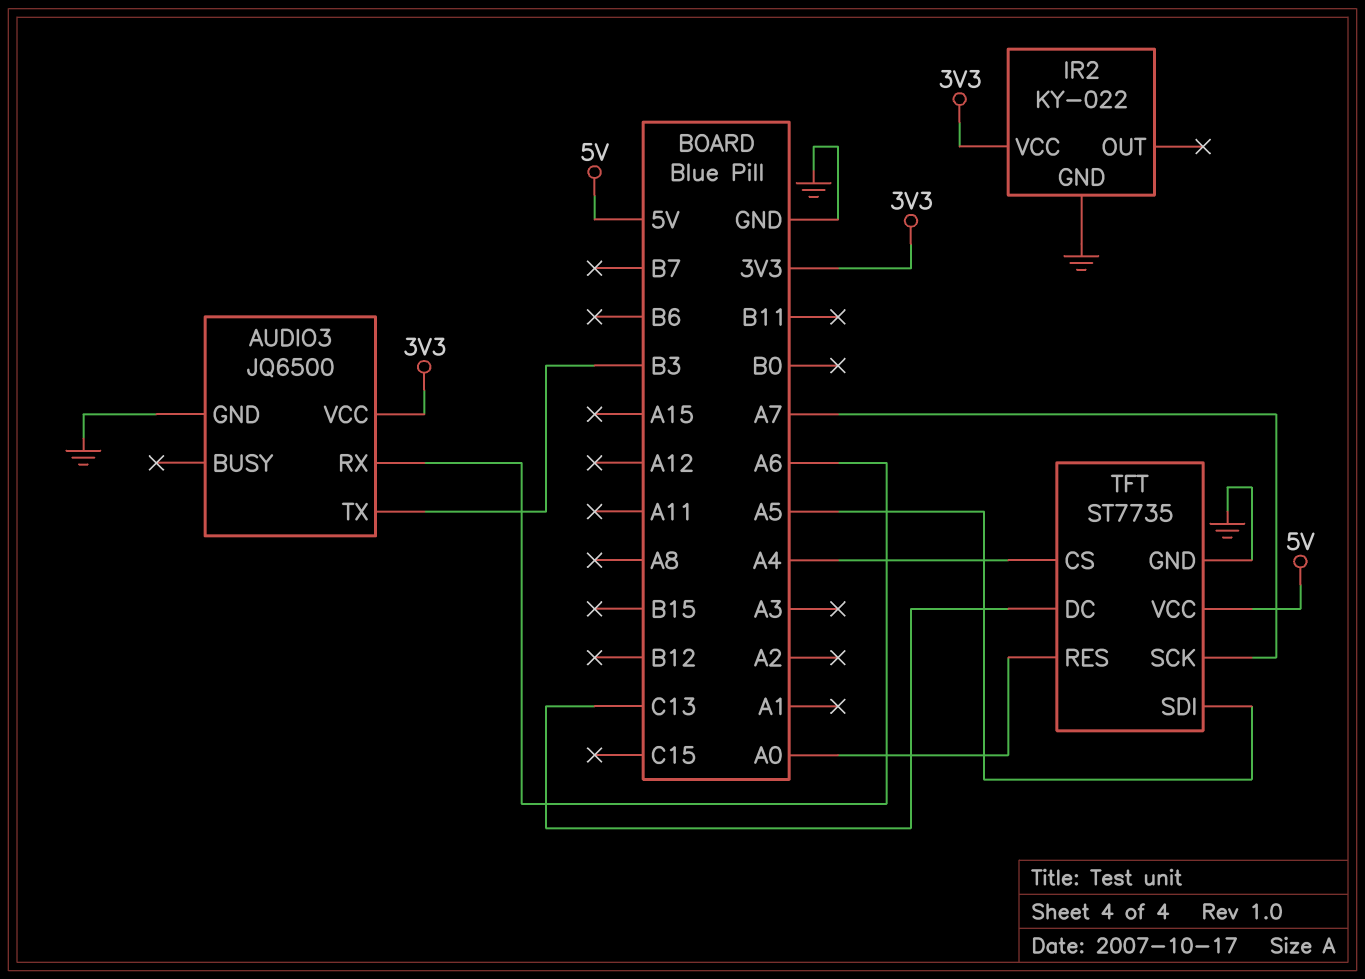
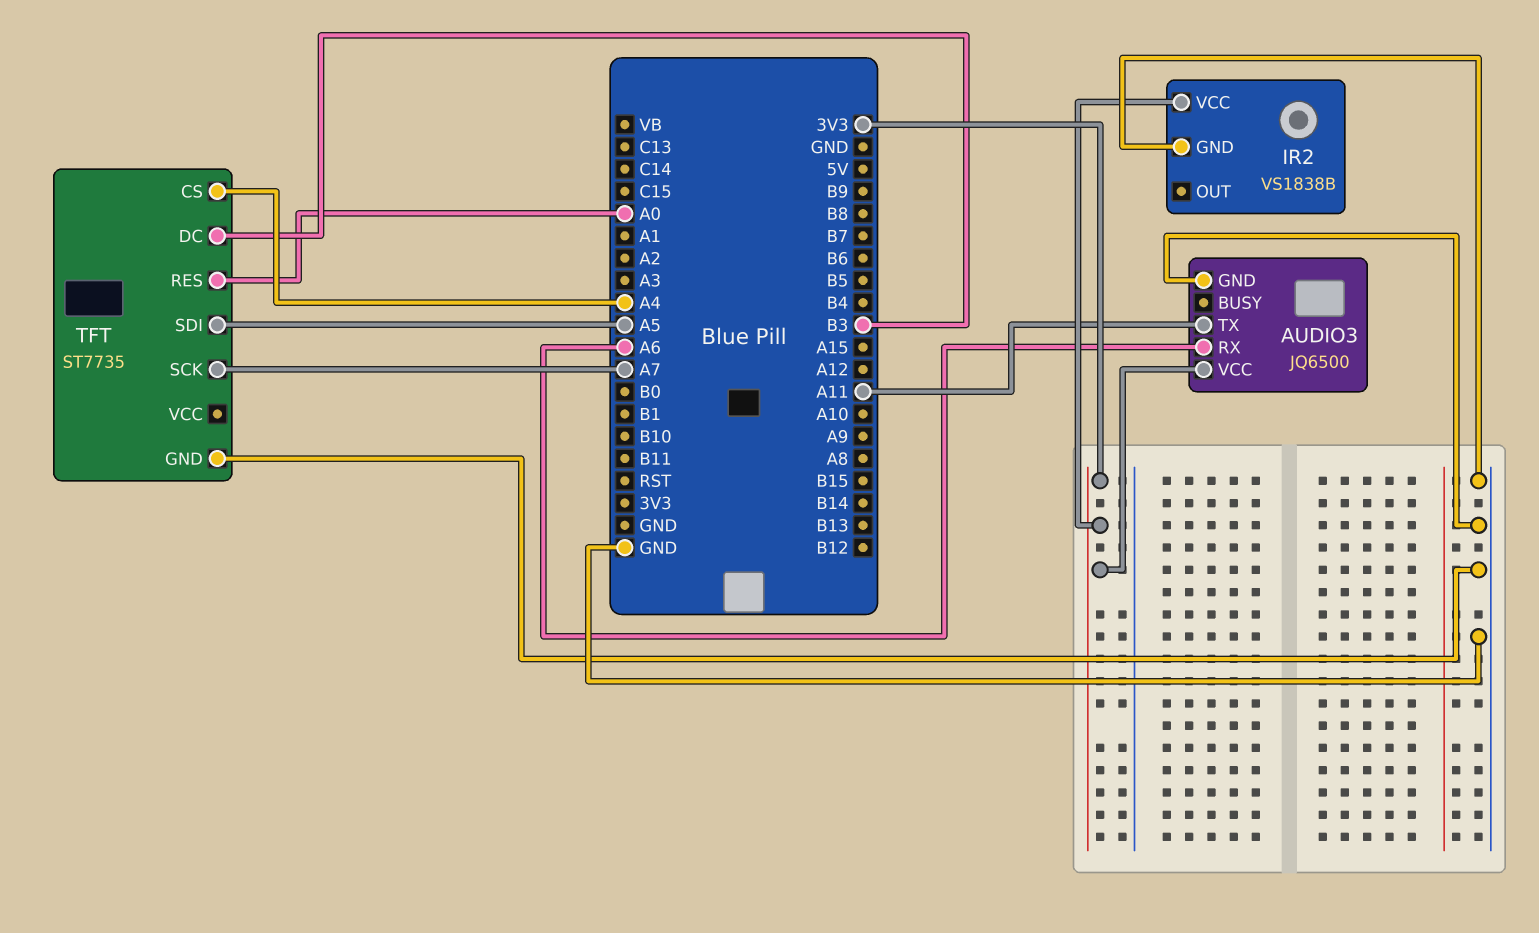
AUDIO3 pin TX: B3 -> A11
IR2: KY-022 -> VS1838B
TFT pin DC: C13 -> B3
TFT pin VCC: 5V -> none

